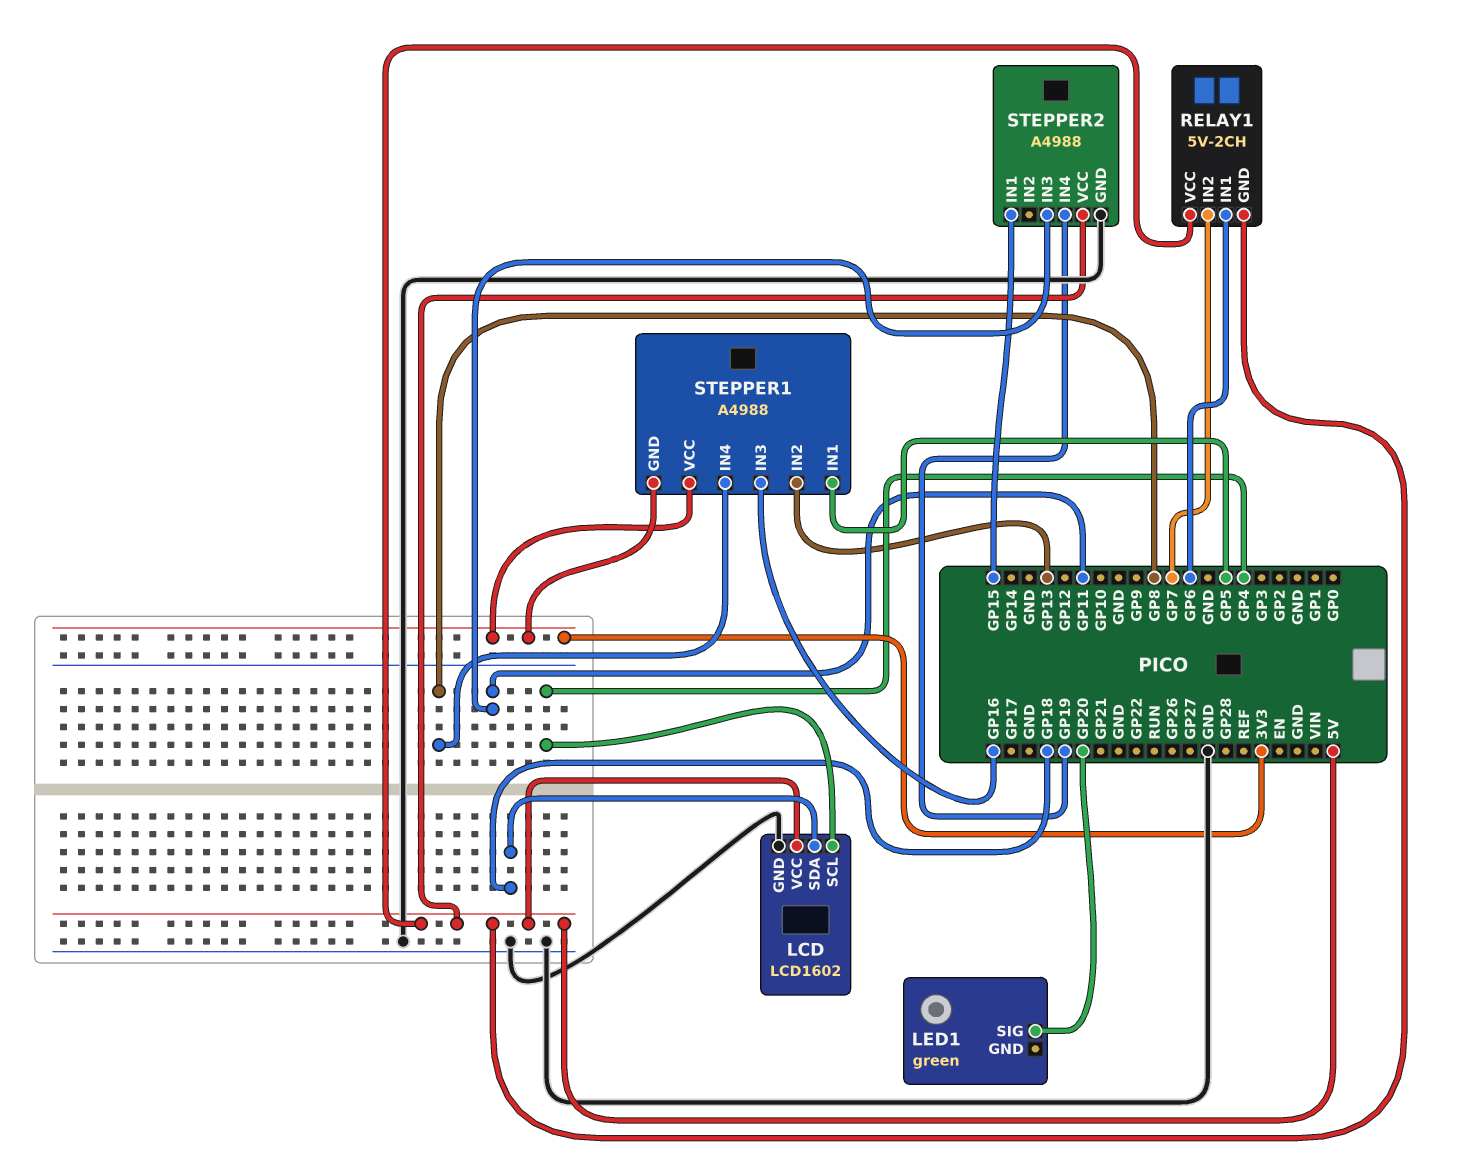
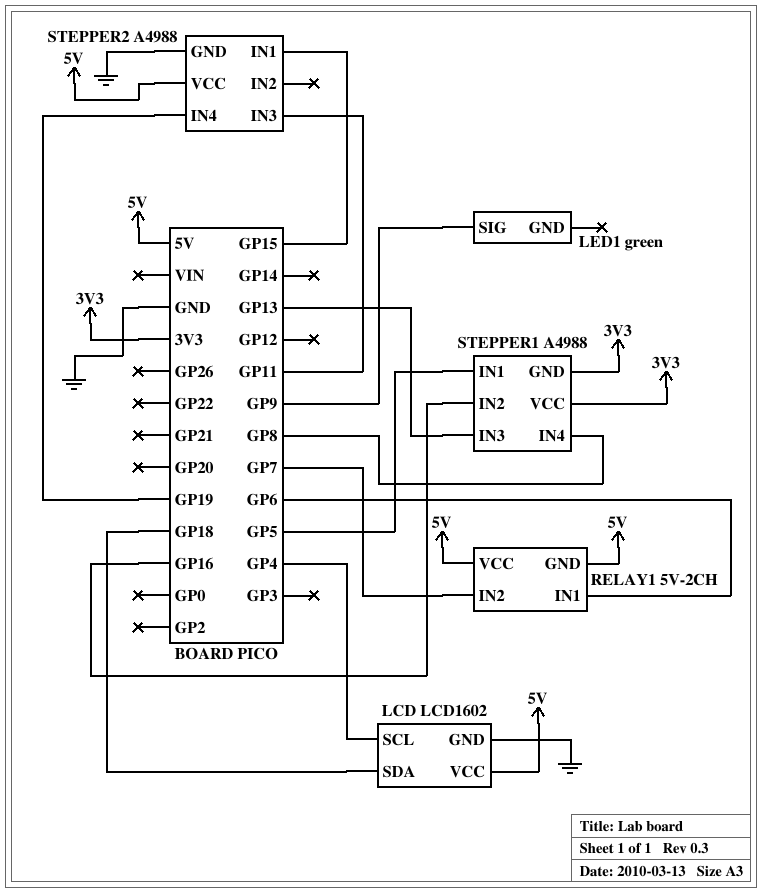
LED1 pin SIG: GP20 -> GP9
STEPPER1 pin IN2: GP13 -> GP16
STEPPER1 pin IN3: GP16 -> GP13

